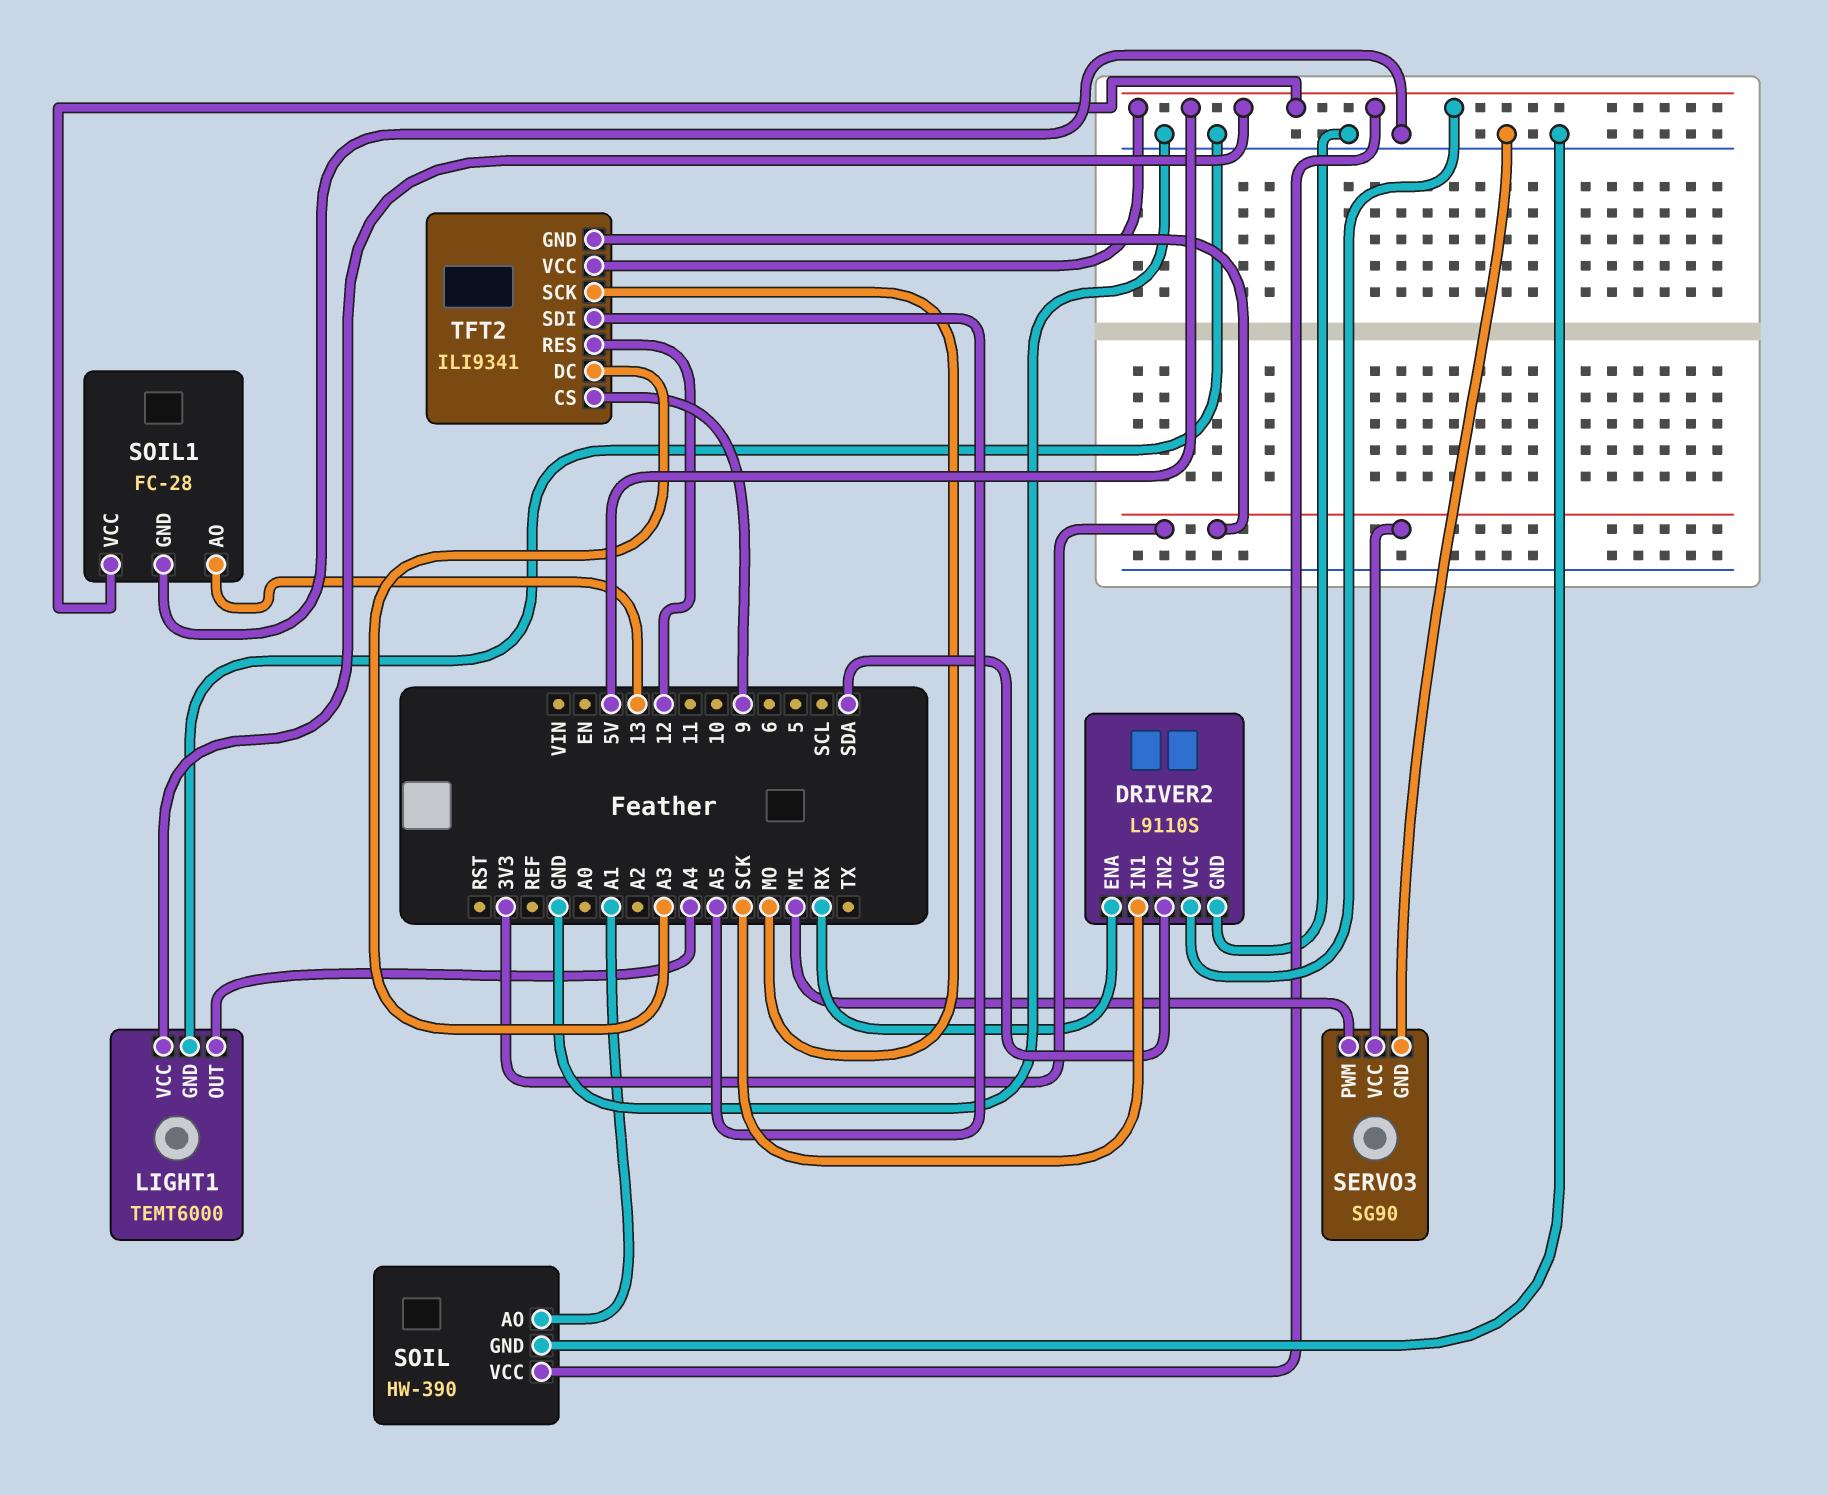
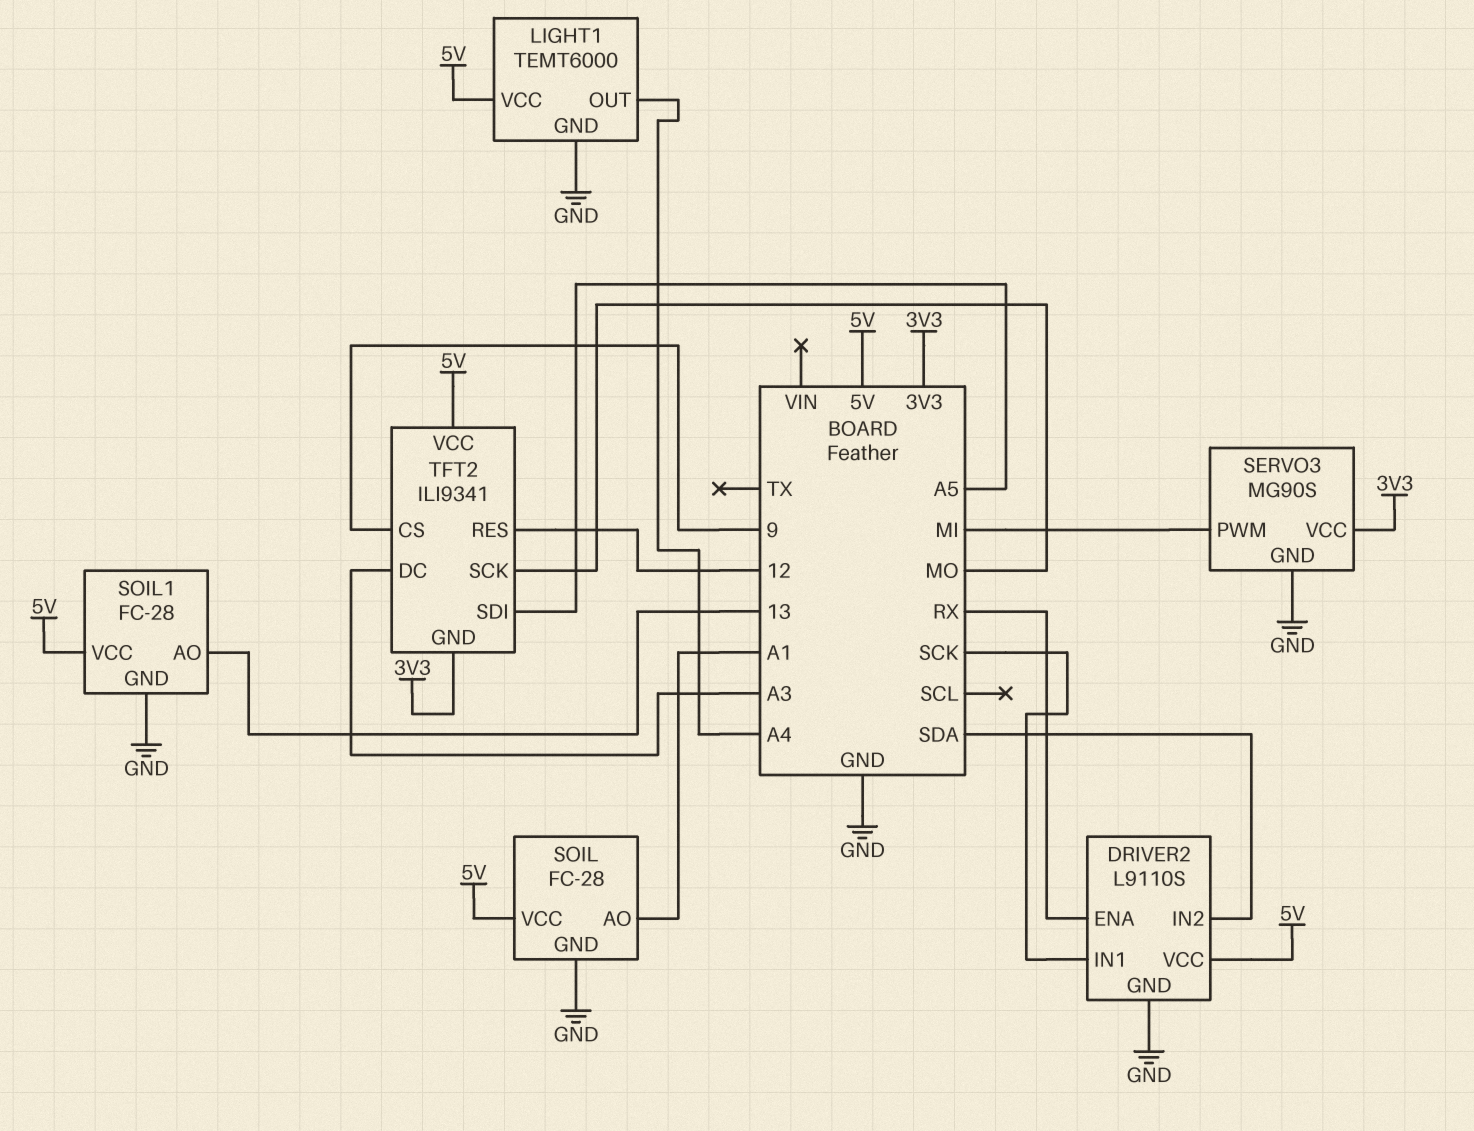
SERVO3: SG90 -> MG90S
SOIL: HW-390 -> FC-28

